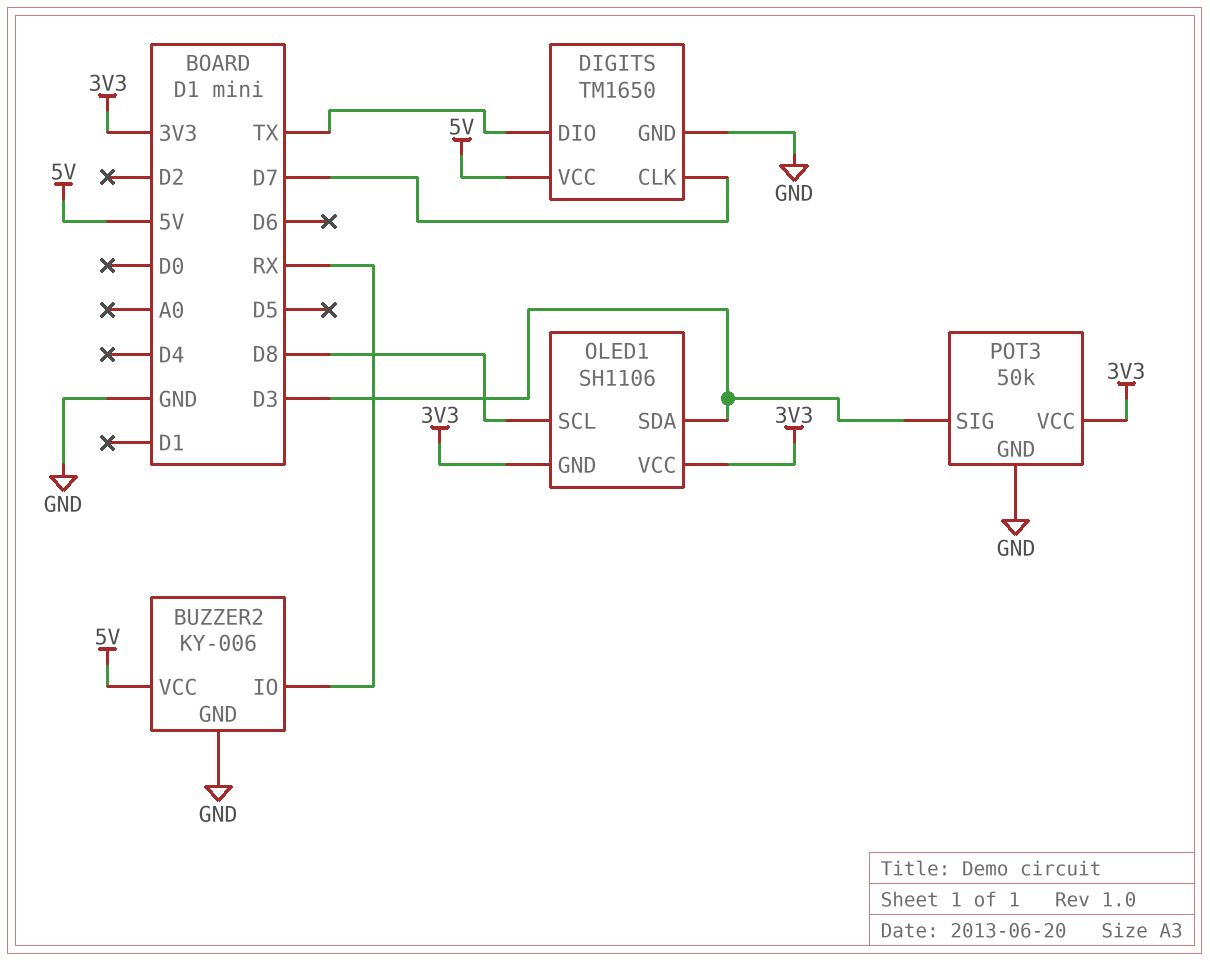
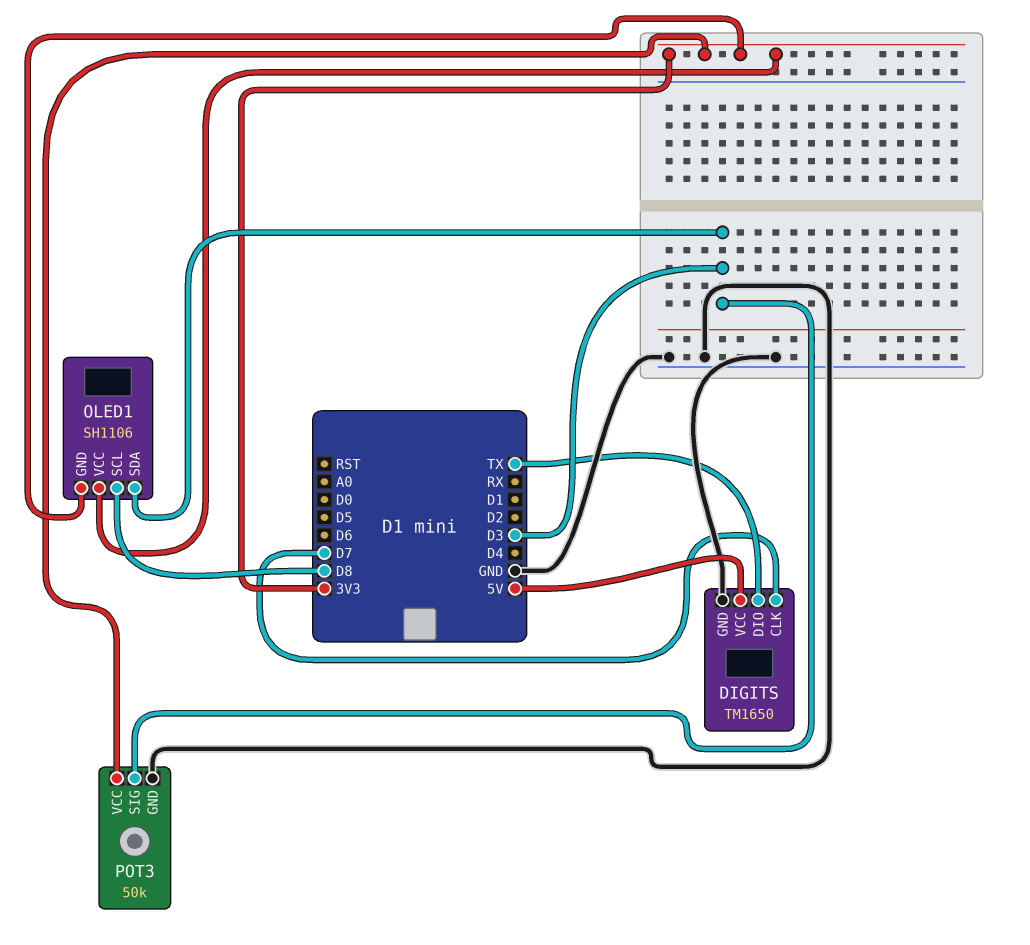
BUZZER2: KY-006 -> none
BUZZER2 pin GND: GND -> none
BUZZER2 pin IO: RX -> none
BUZZER2 pin VCC: 5V -> none

